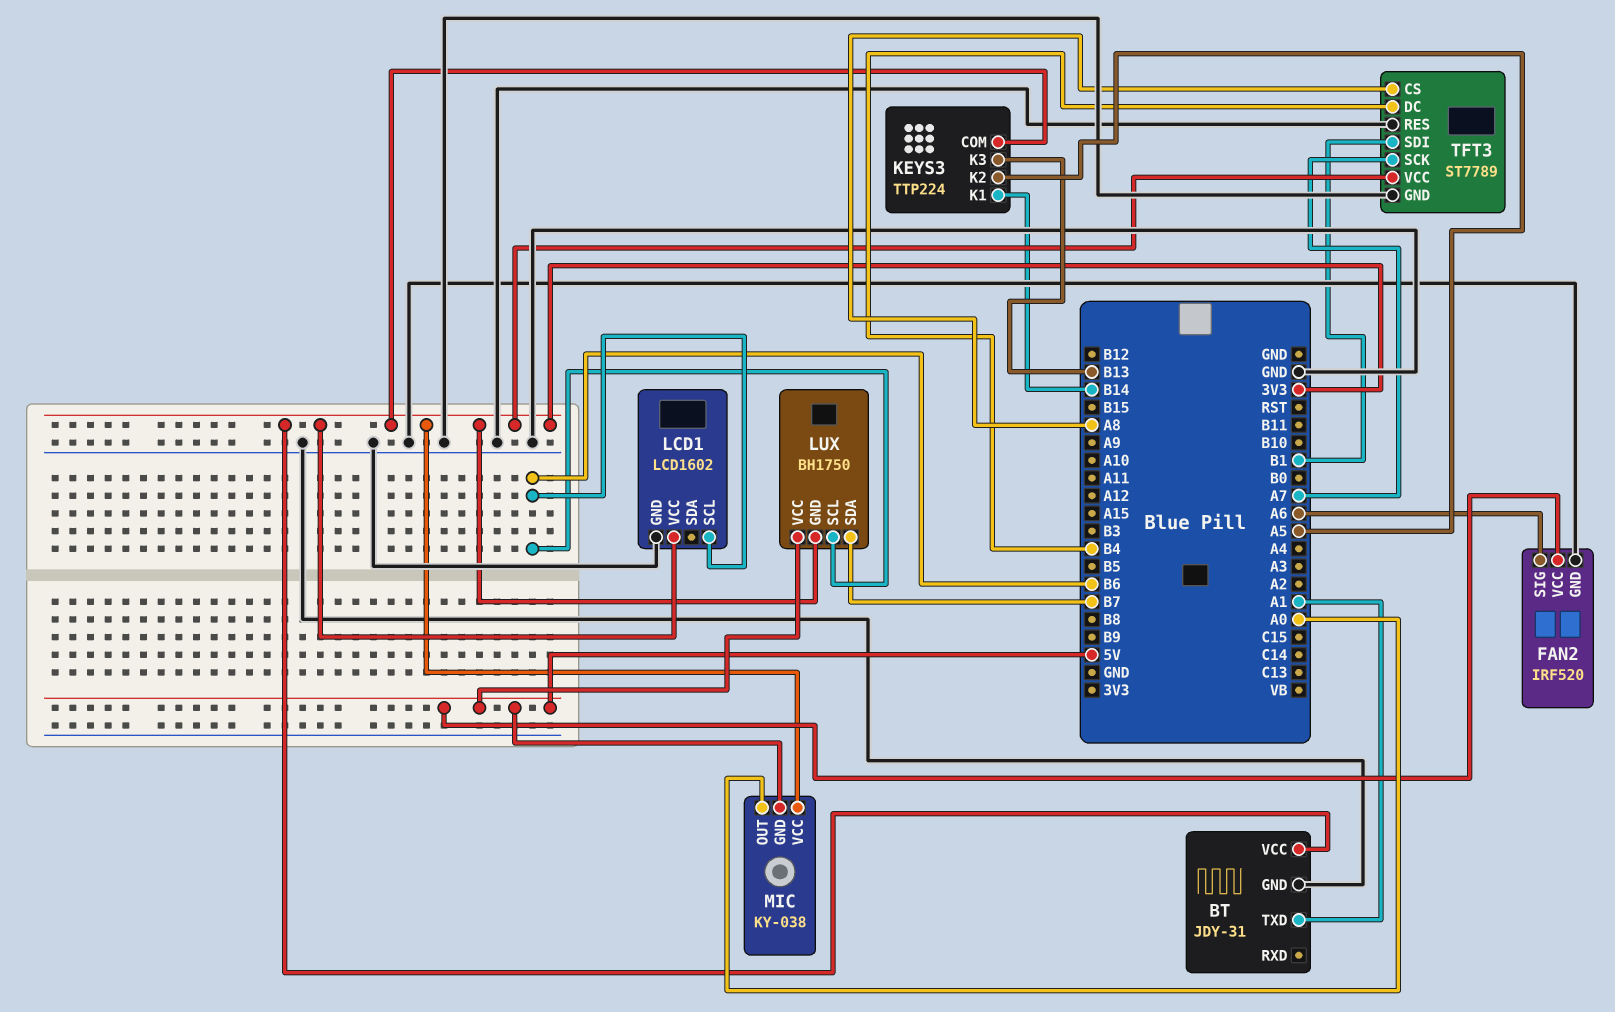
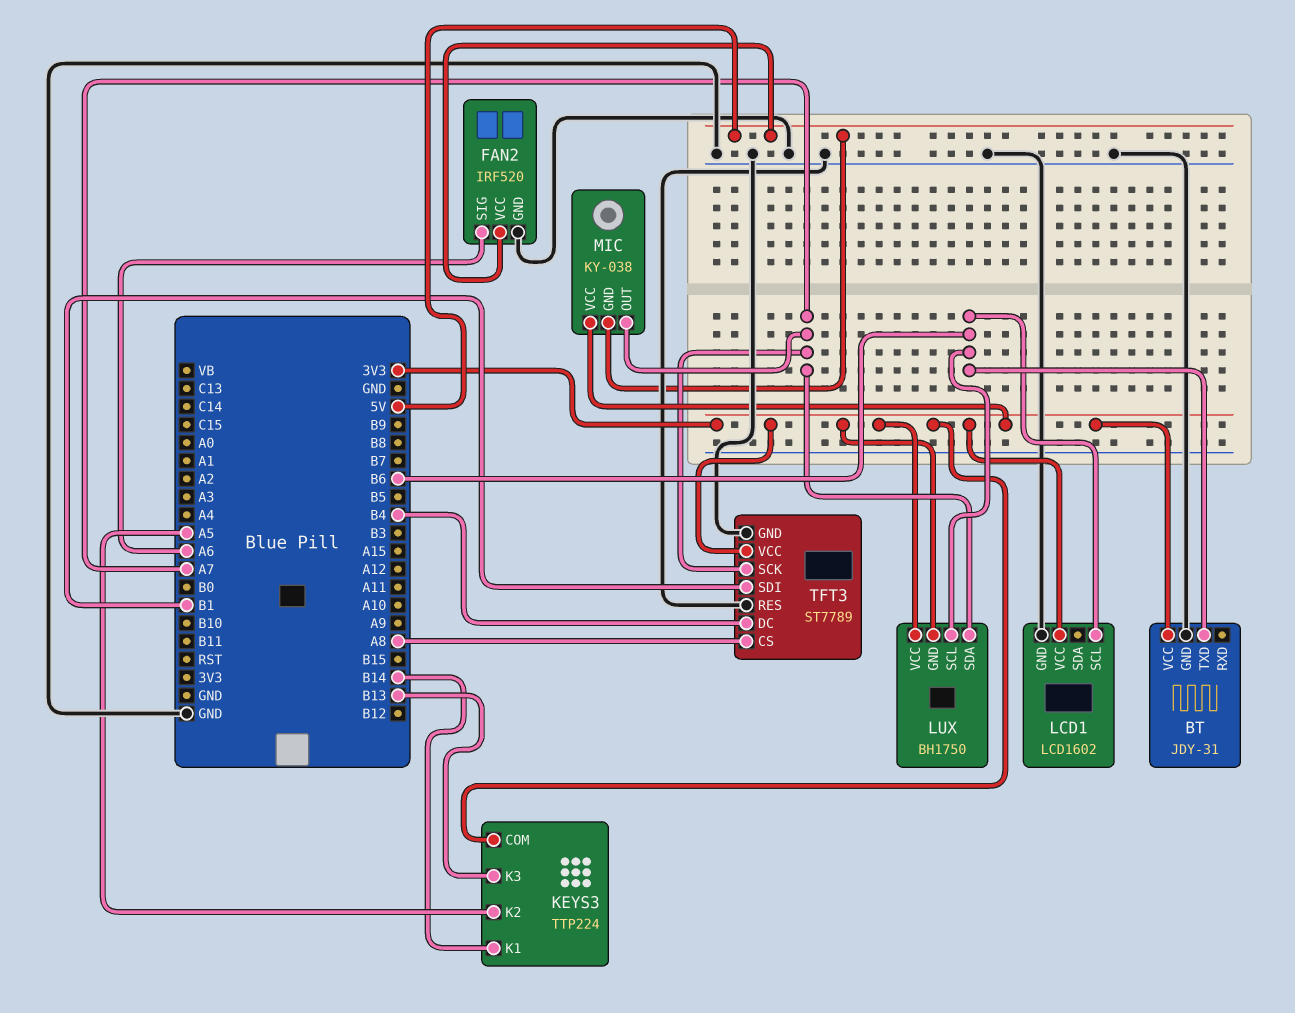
BT pin TXD: A1 -> B6
LUX pin SDA: B7 -> A7
LUX pin VCC: 5V -> 3V3
MIC pin OUT: A0 -> A7

